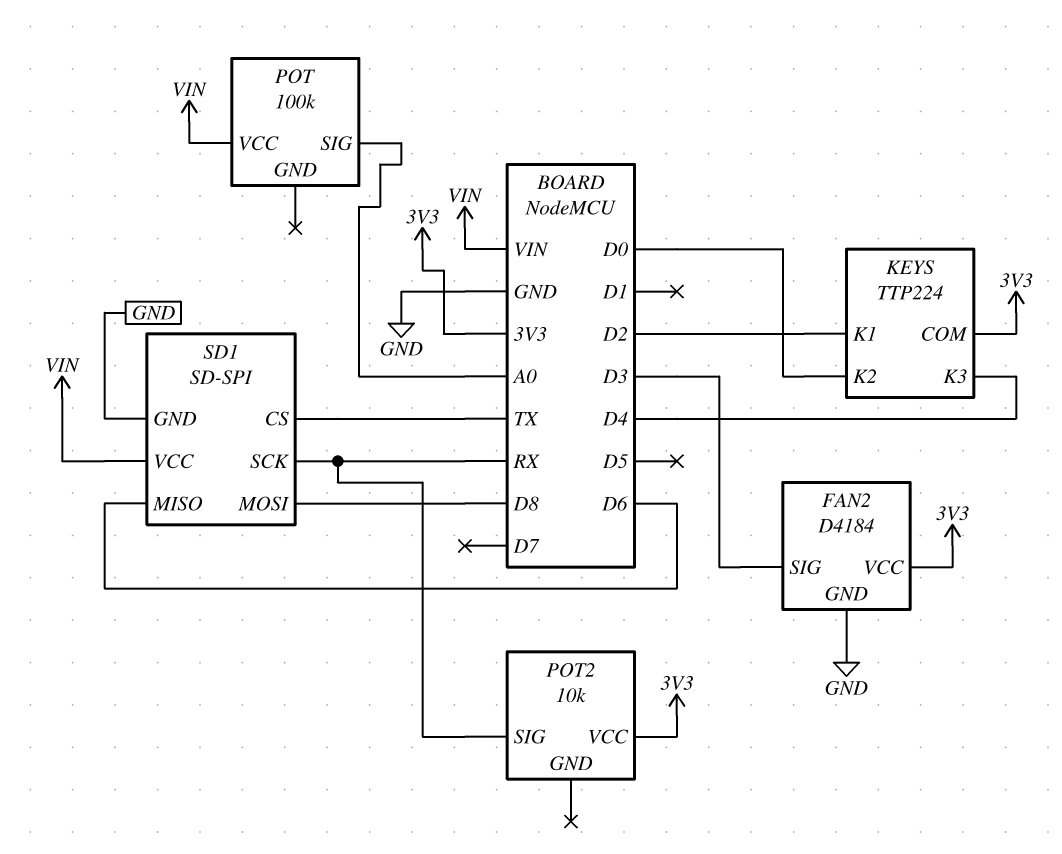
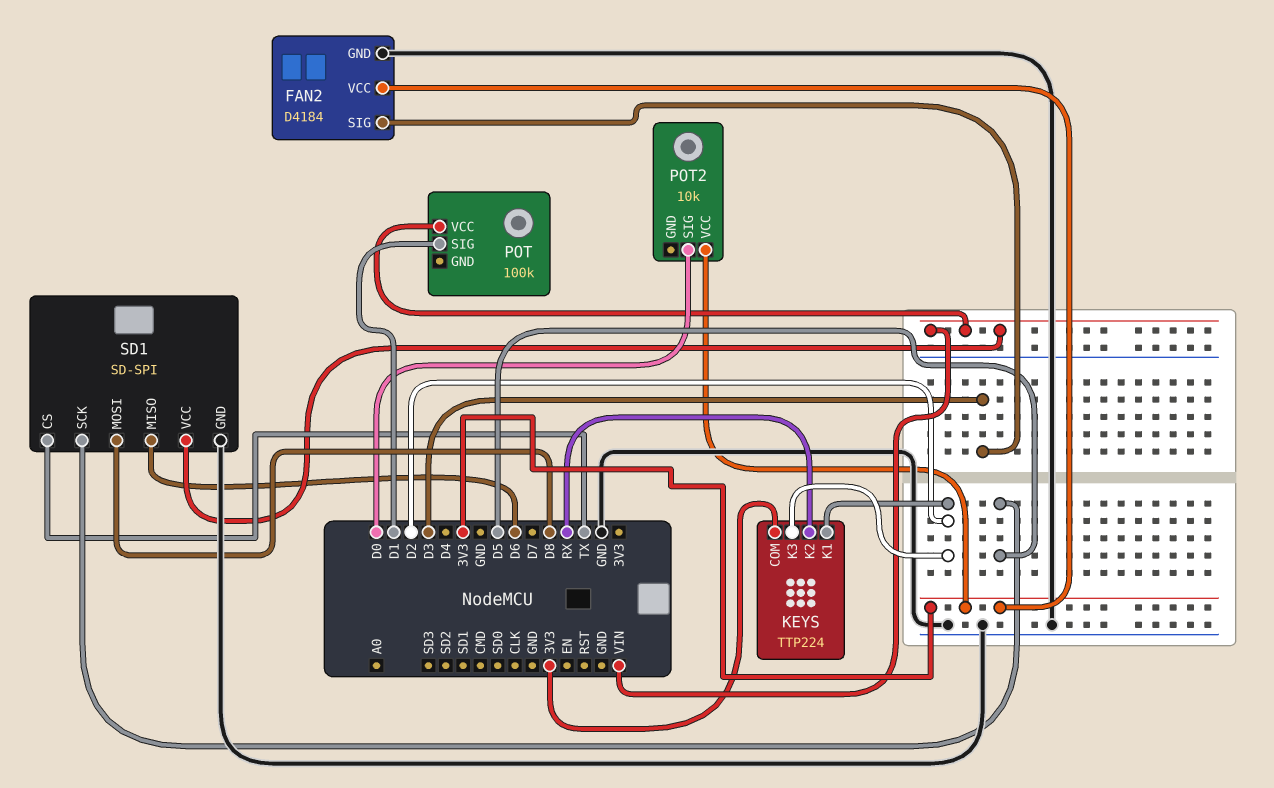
KEYS pin K2: D0 -> RX
KEYS pin K3: D4 -> D2
POT pin SIG: A0 -> D1
POT2 pin SIG: RX -> D0
SD1 pin SCK: RX -> D5

